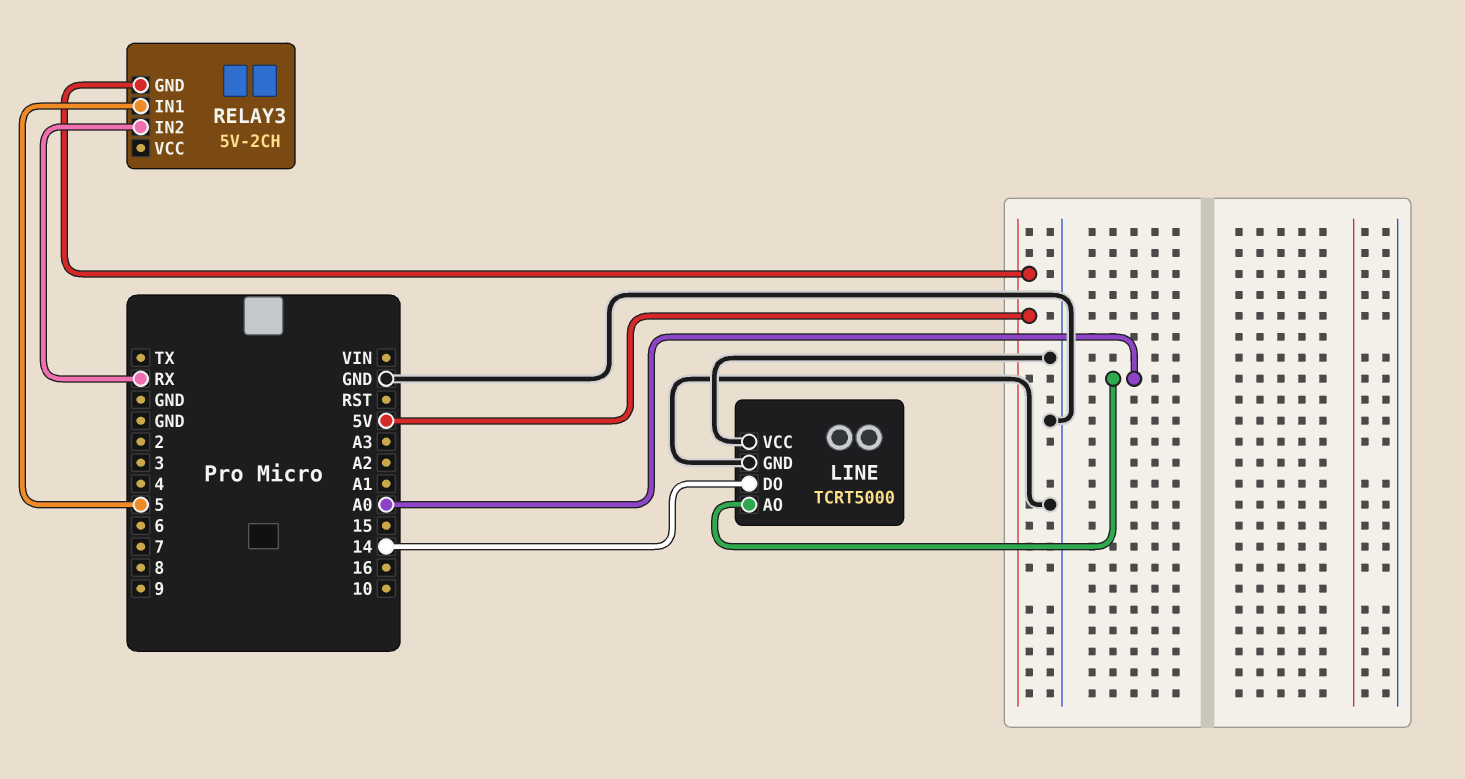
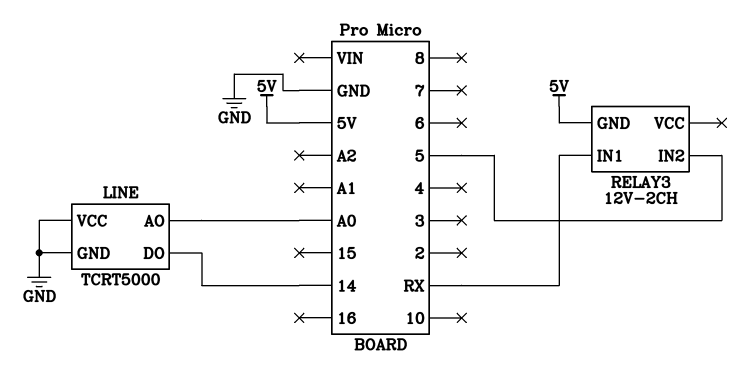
RELAY3: 5V-2CH -> 12V-2CH
RELAY3 pin IN1: 5 -> RX
RELAY3 pin IN2: RX -> 5

